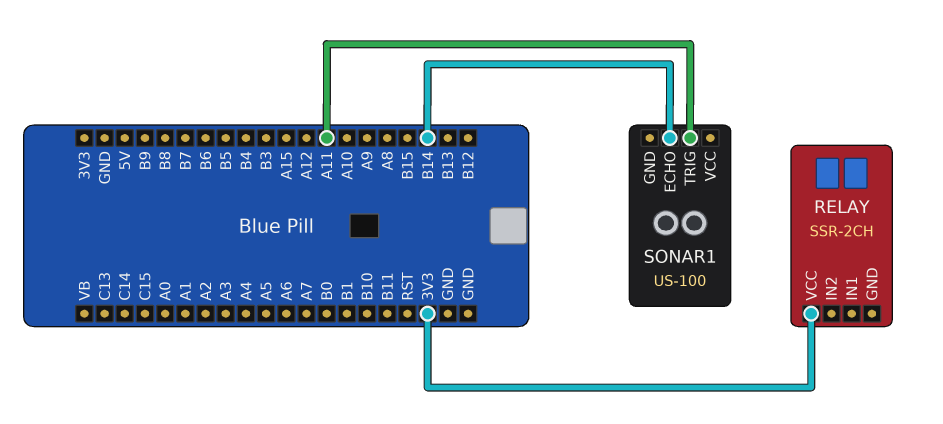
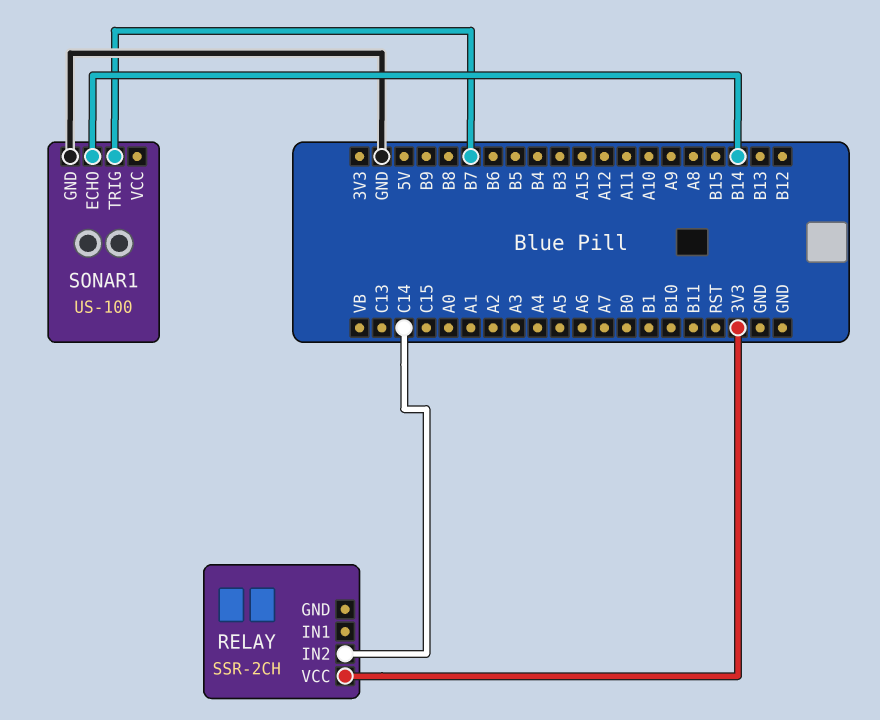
RELAY pin IN2: none -> C14
SONAR1 pin GND: none -> GND
SONAR1 pin TRIG: A11 -> B7

